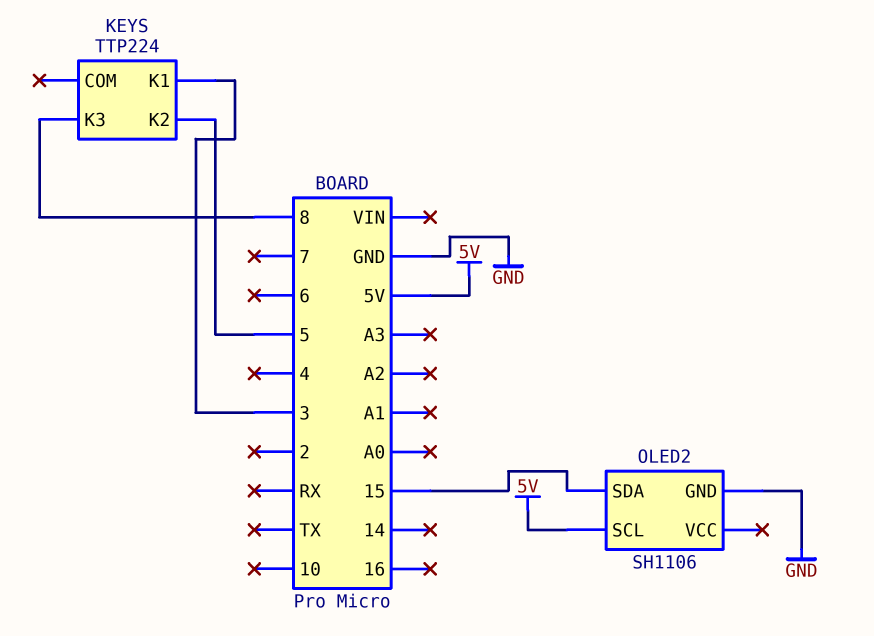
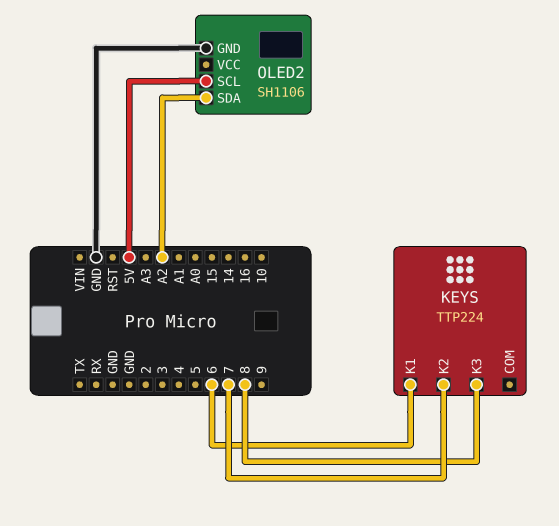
KEYS pin K1: 3 -> 6
KEYS pin K2: 5 -> 7
OLED2 pin SDA: 15 -> A2

